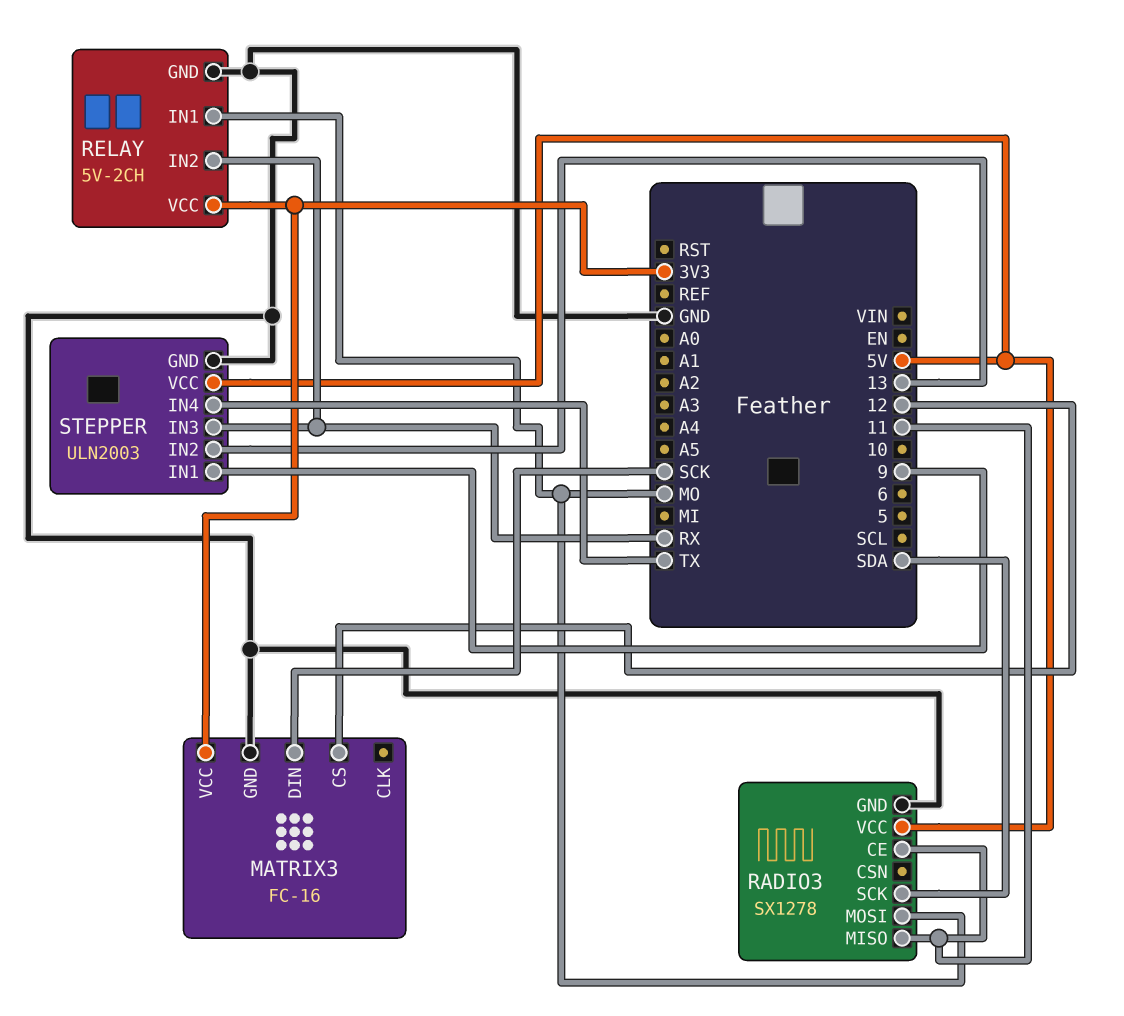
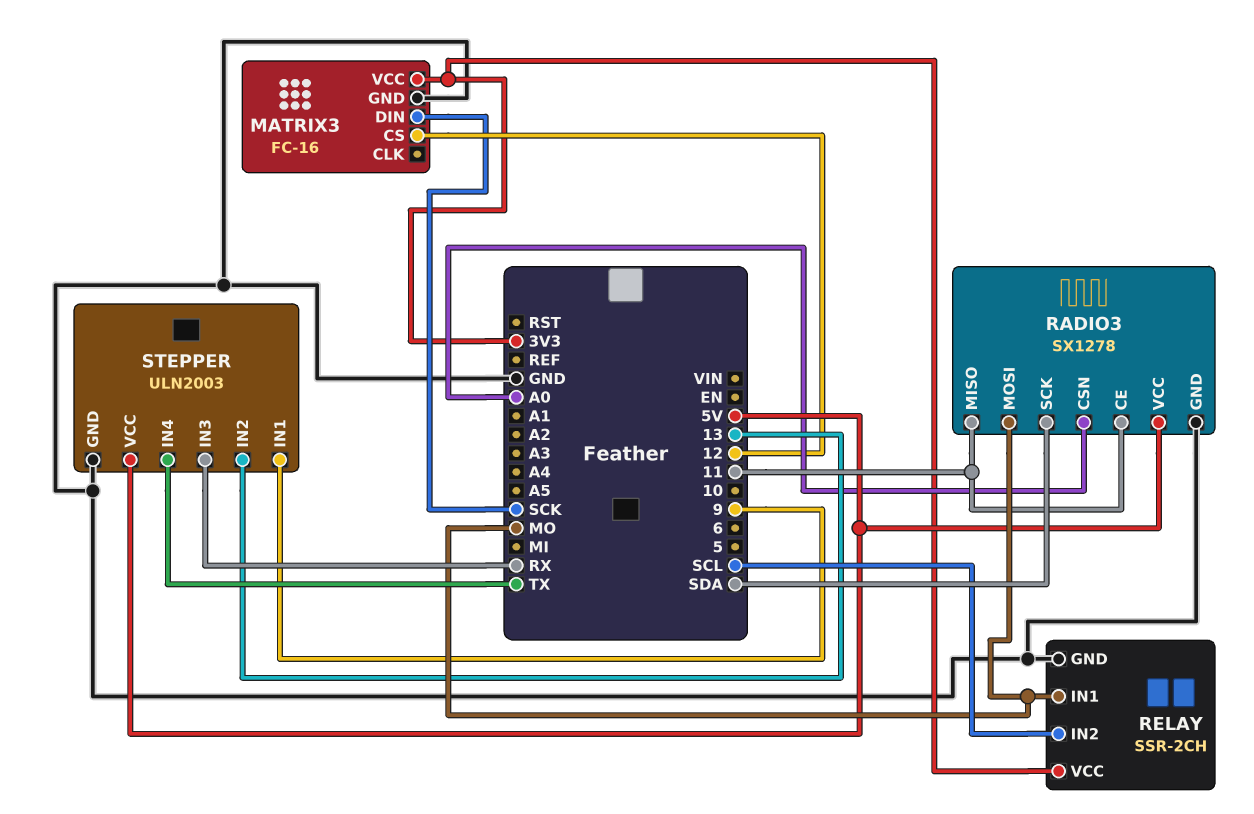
RADIO3 pin CSN: none -> A0
RELAY: 5V-2CH -> SSR-2CH
RELAY pin IN2: RX -> SCL

